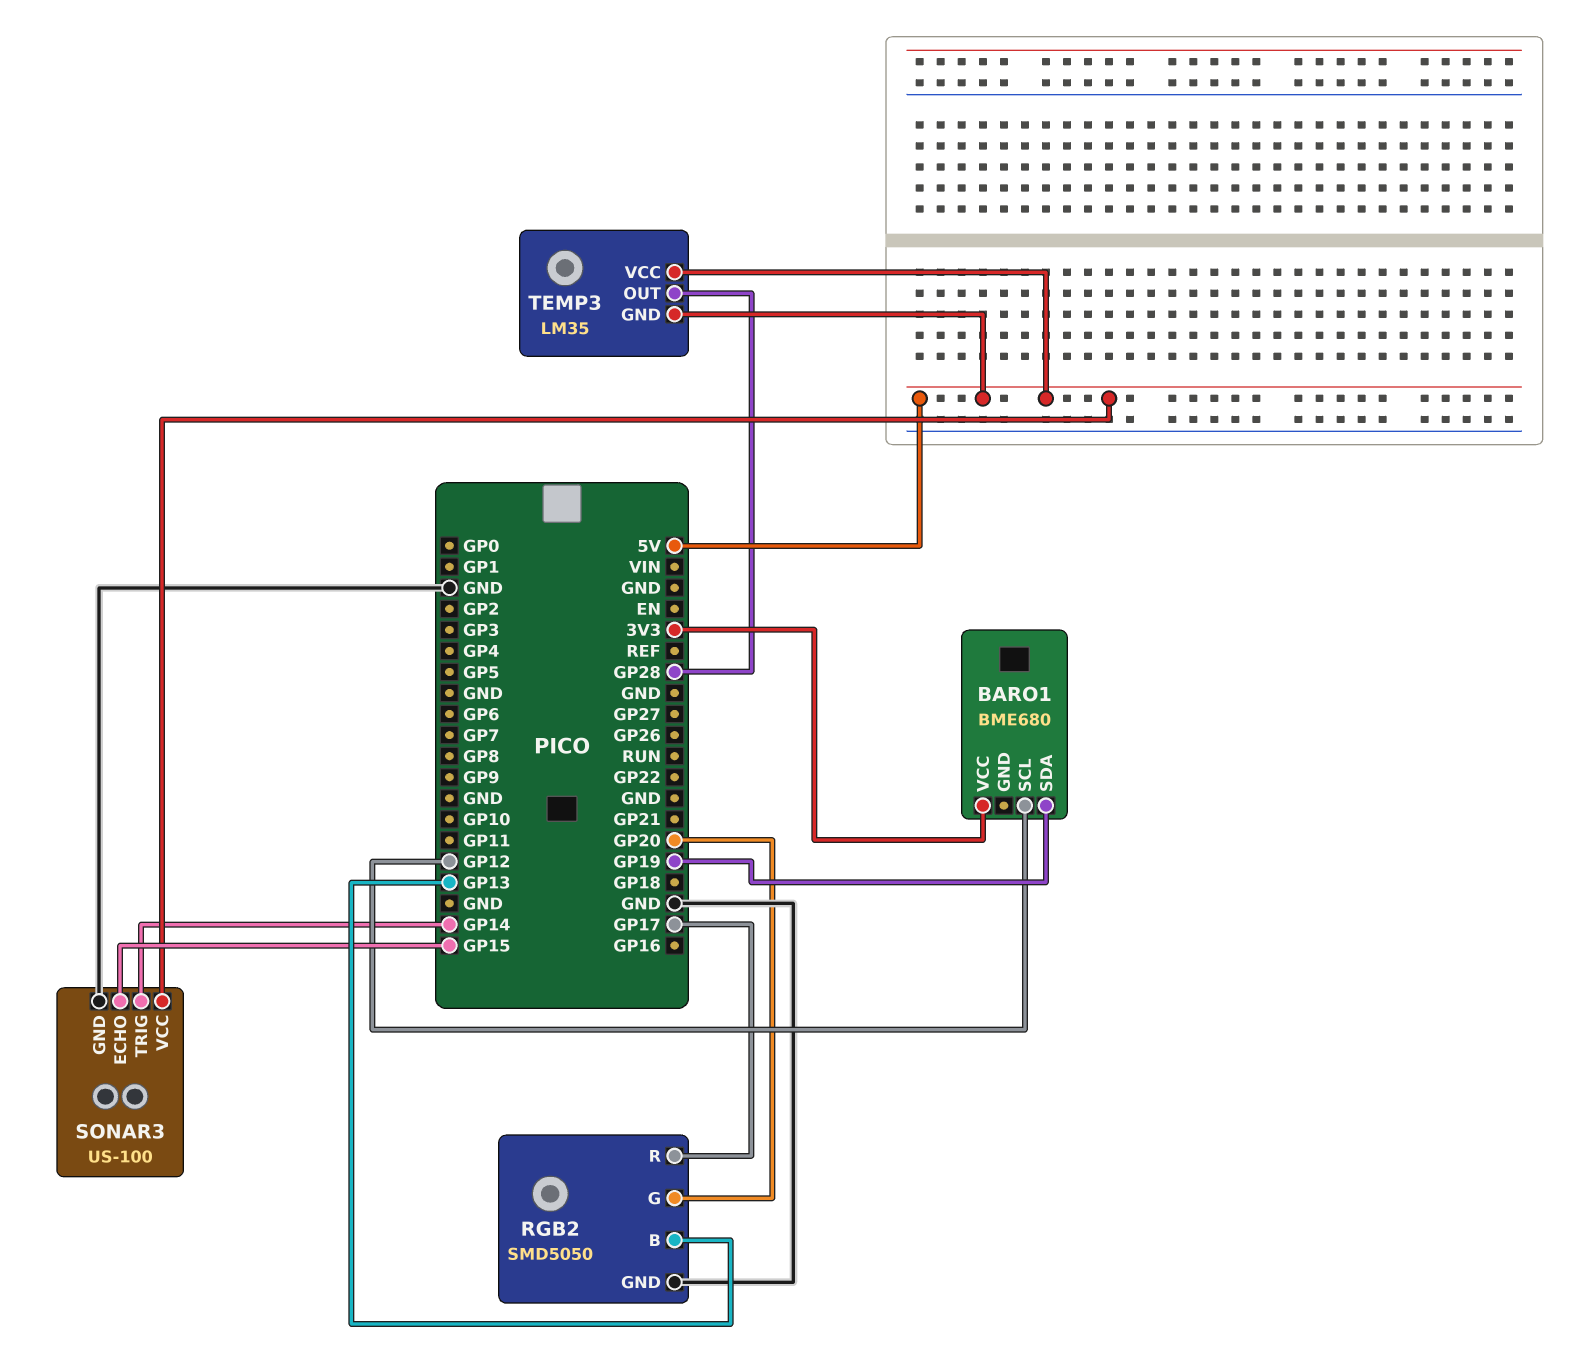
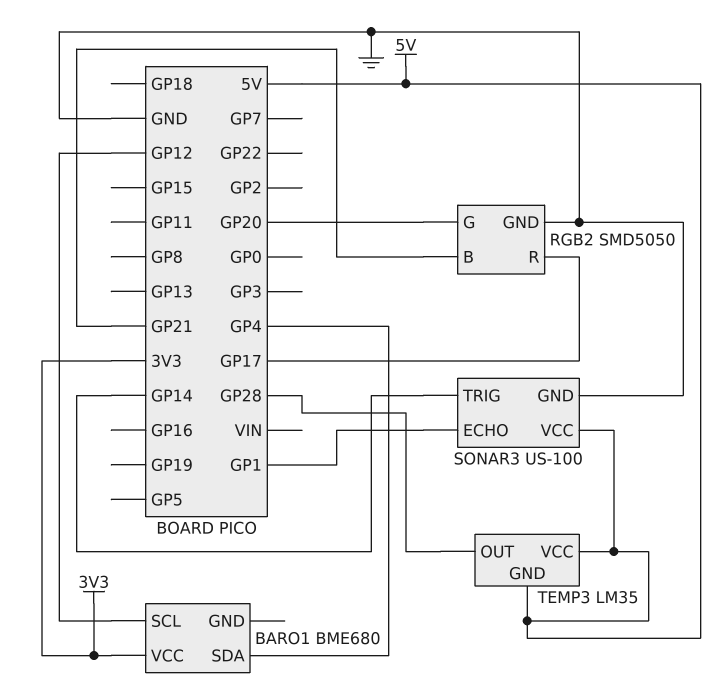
BARO1 pin SDA: GP19 -> GP4
RGB2 pin B: GP13 -> GP21
SONAR3 pin ECHO: GP15 -> GP1

